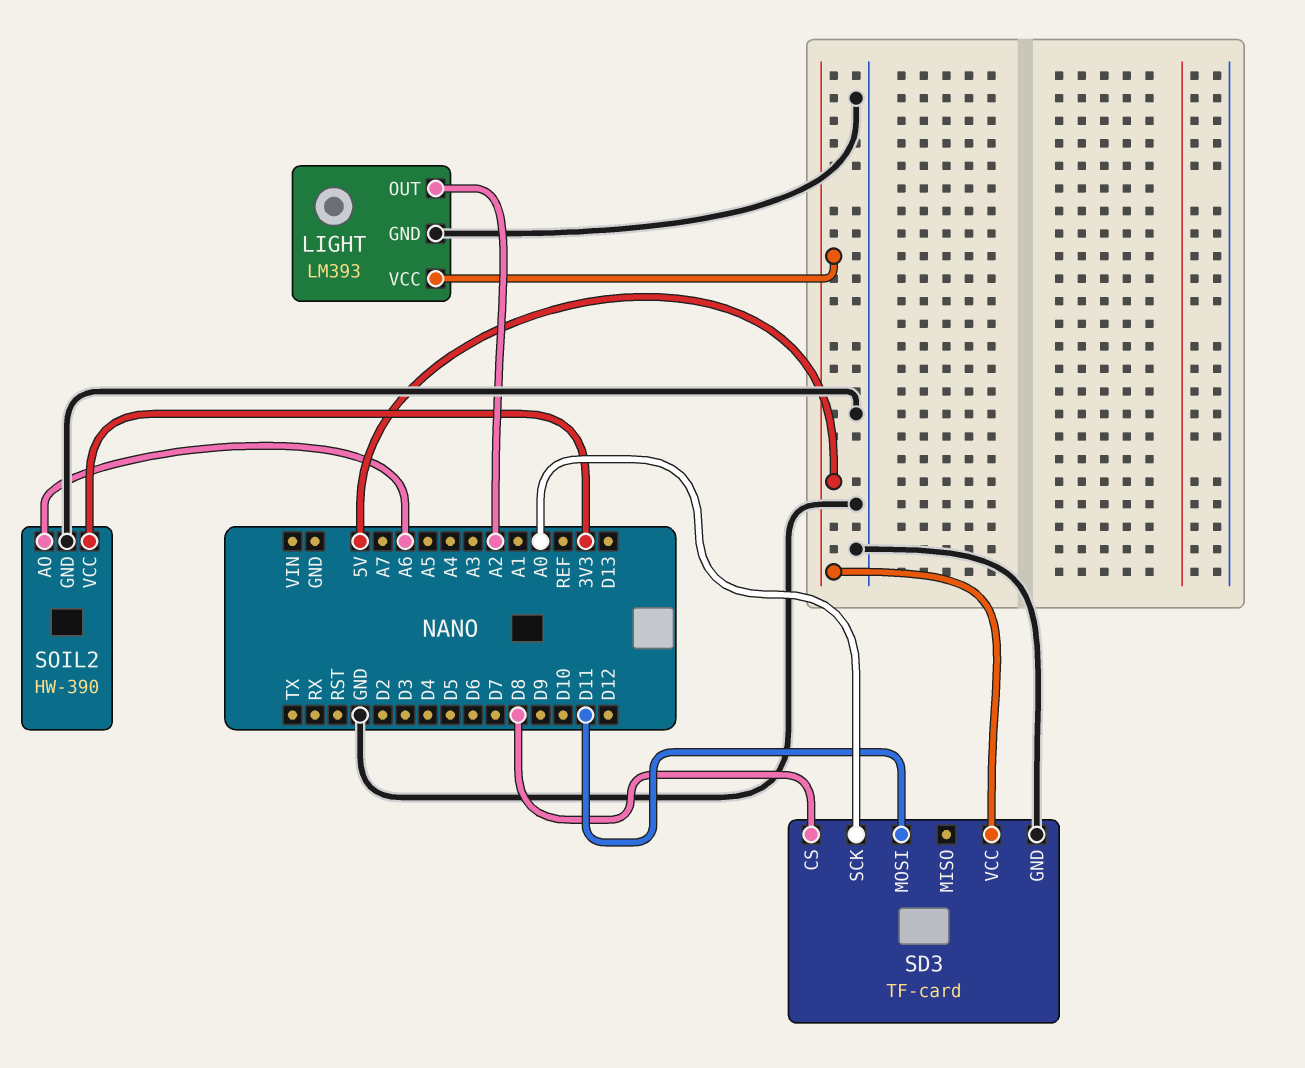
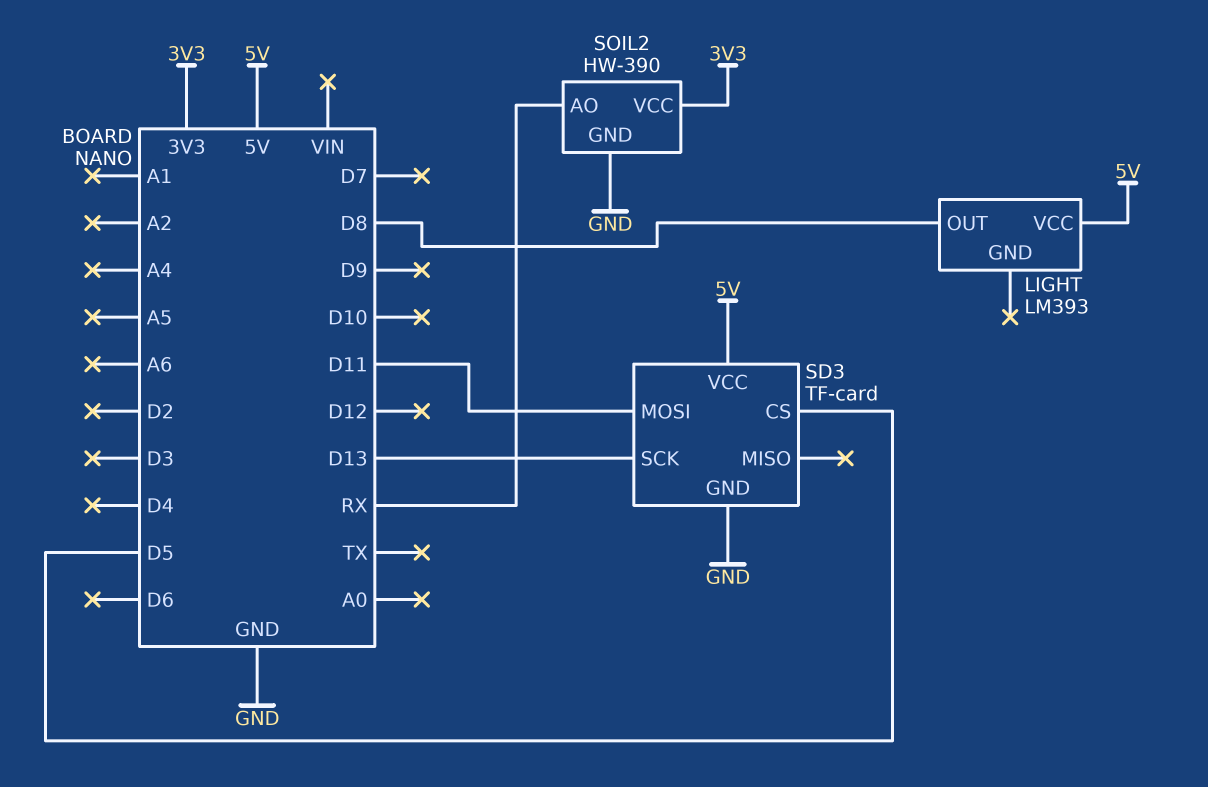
LIGHT pin GND: GND -> none
LIGHT pin OUT: A2 -> D8
SD3 pin CS: D8 -> D5
SD3 pin SCK: A0 -> D13
SOIL2 pin AO: A6 -> RX

